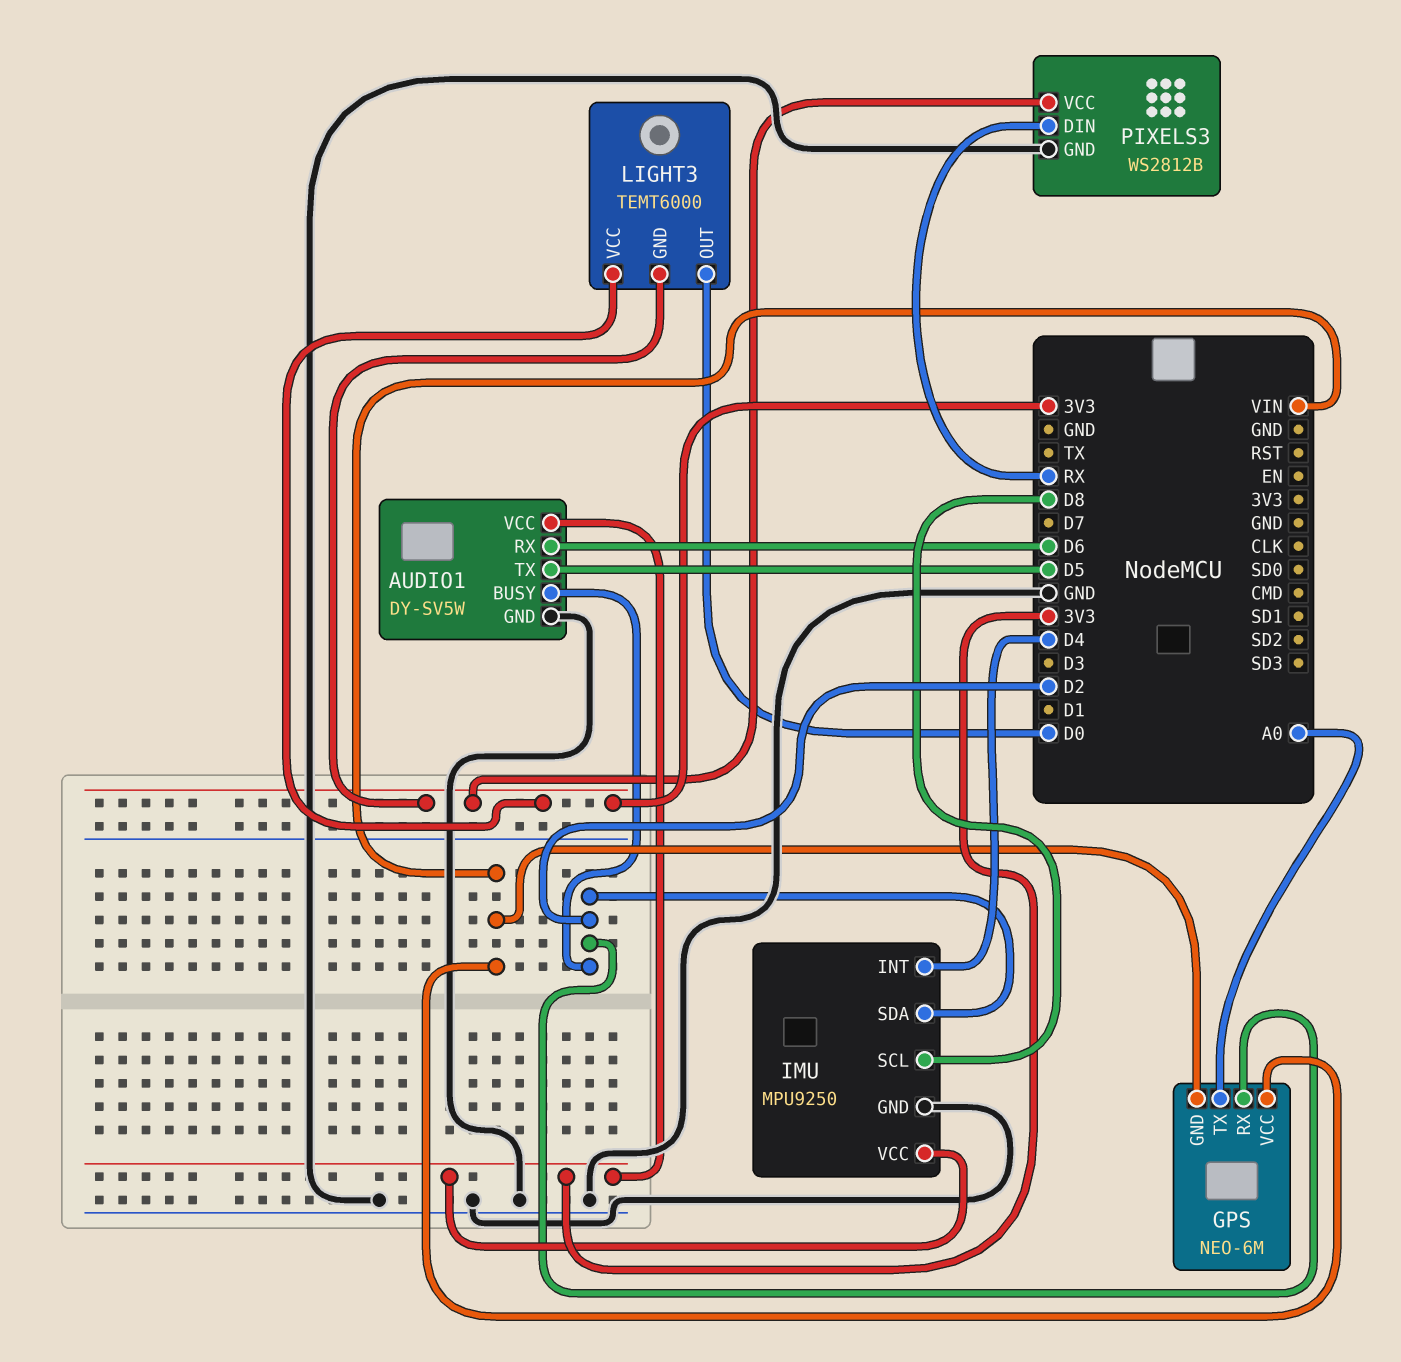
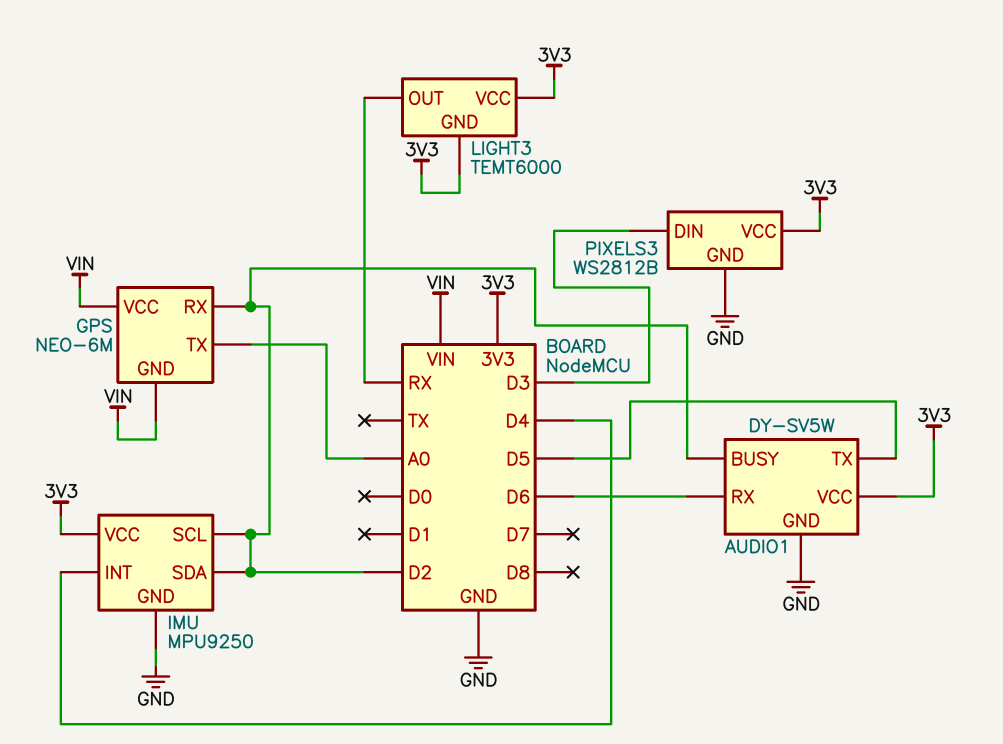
IMU pin SCL: D8 -> D2
LIGHT3 pin OUT: D0 -> RX
PIXELS3 pin DIN: RX -> D3

